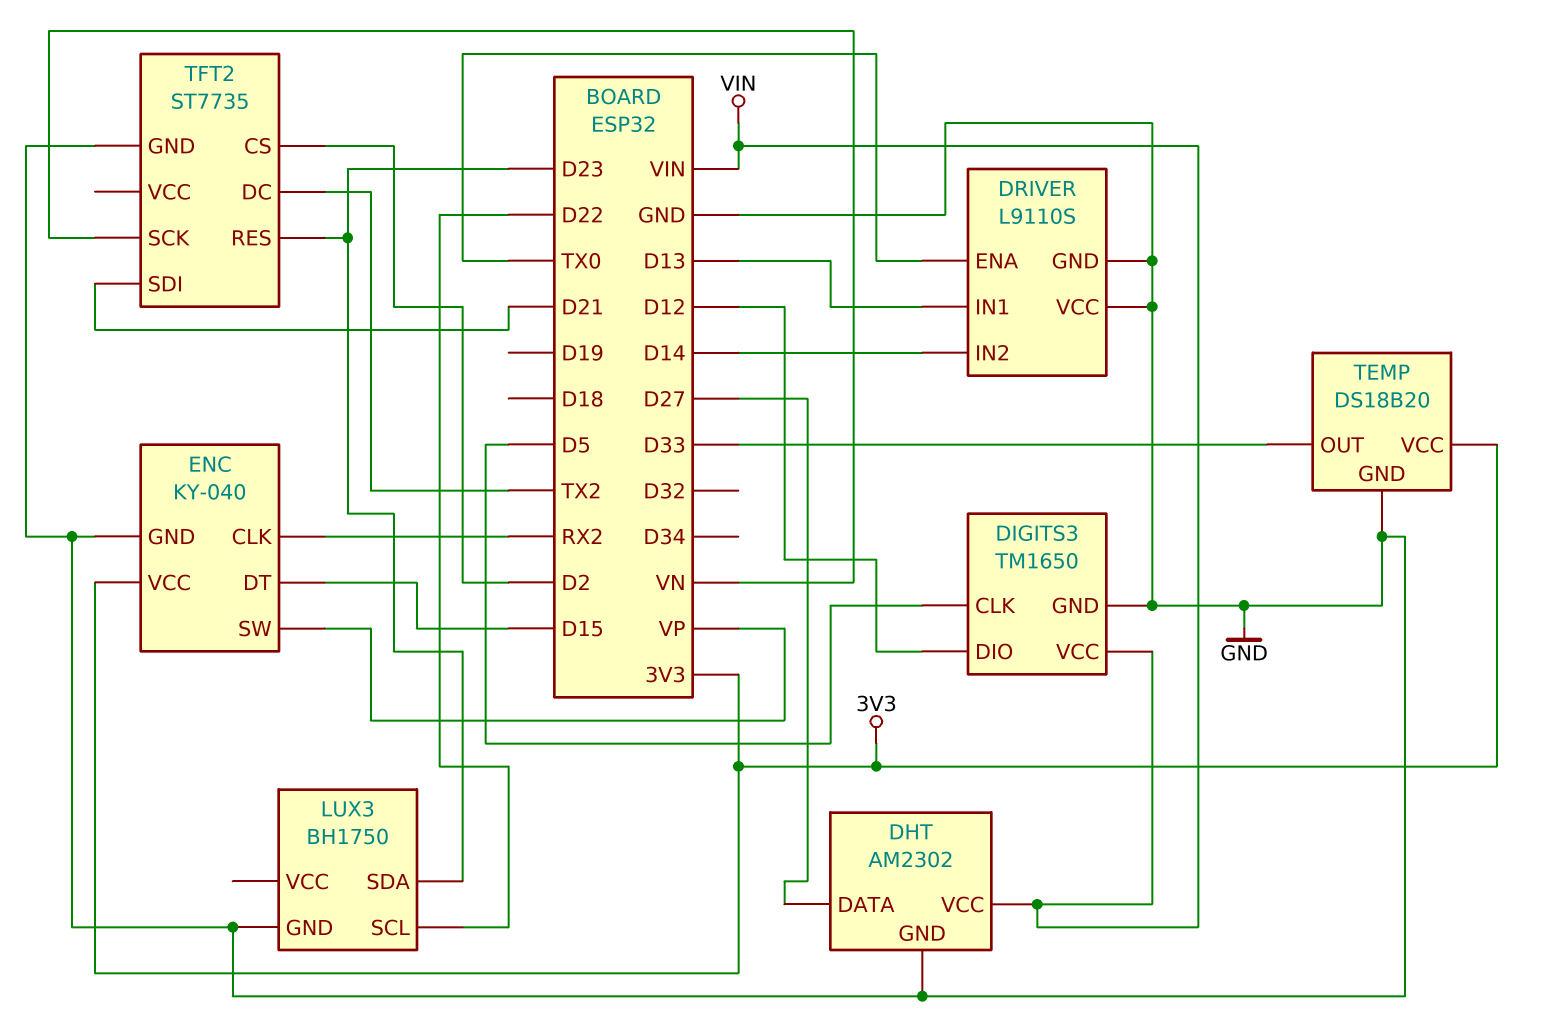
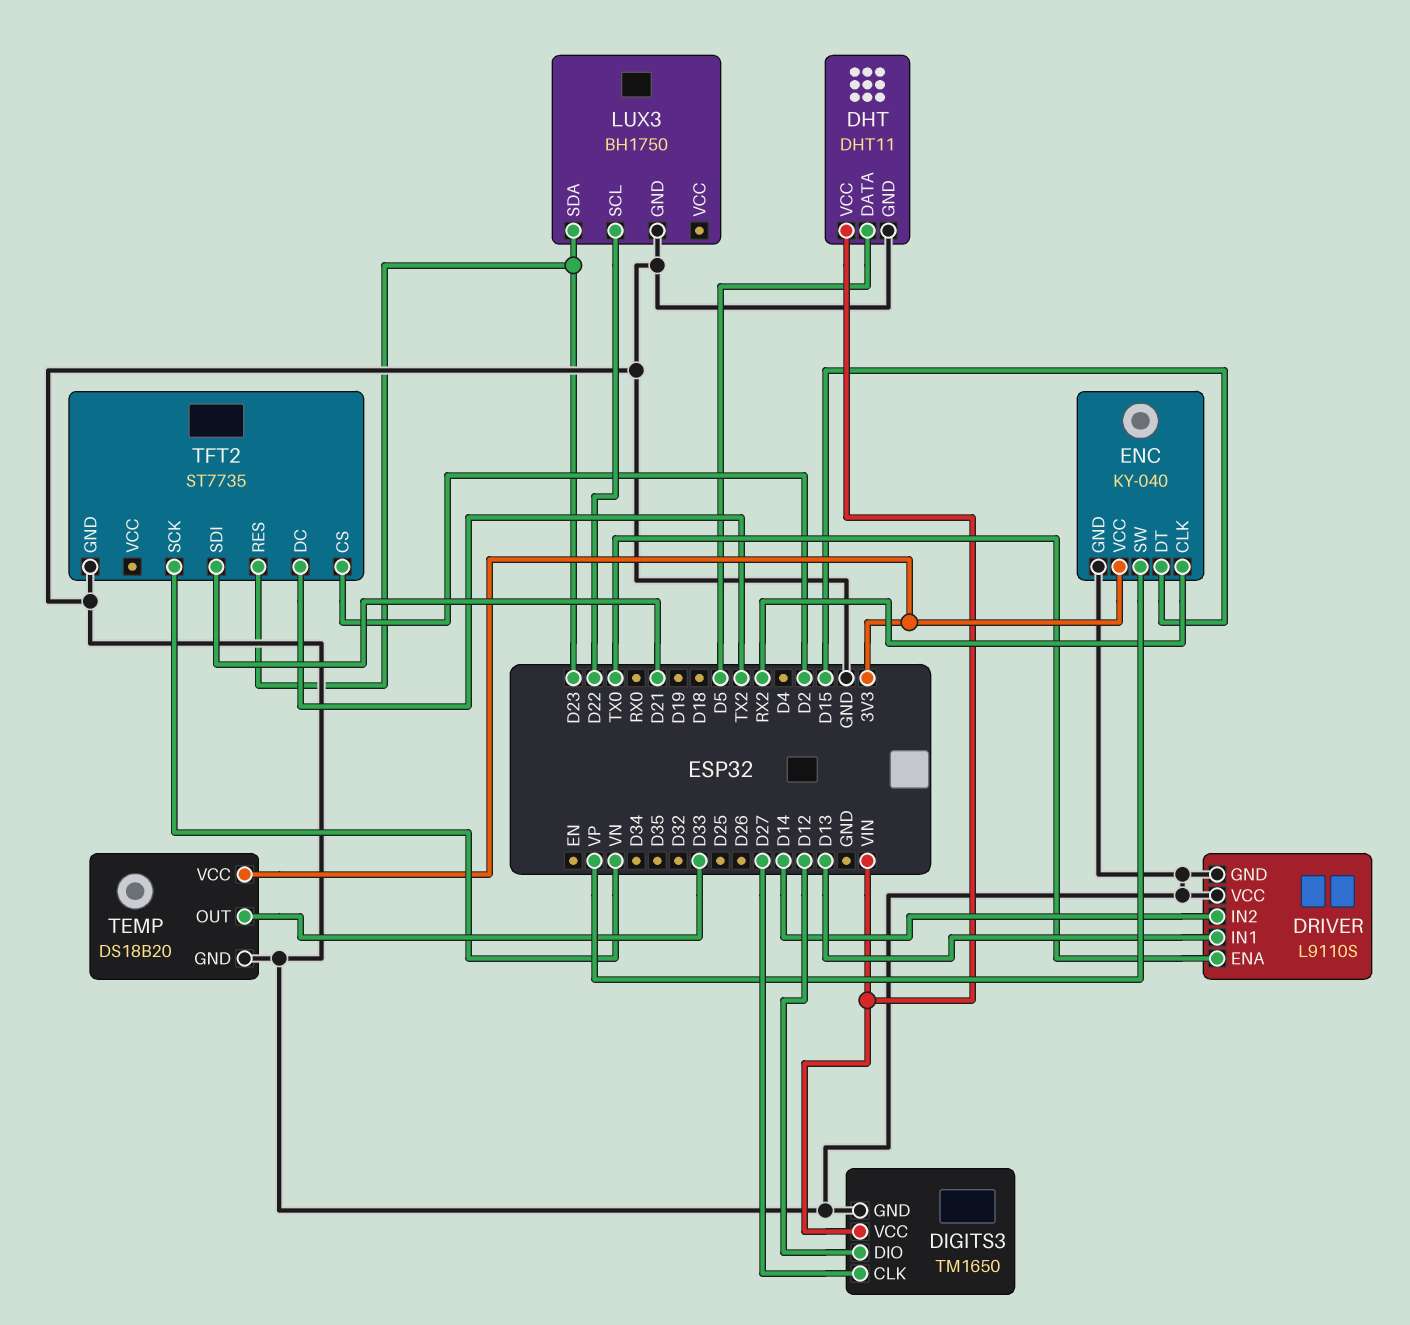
DHT: AM2302 -> DHT11
DHT pin DATA: D27 -> D5
DIGITS3 pin CLK: D5 -> D27

